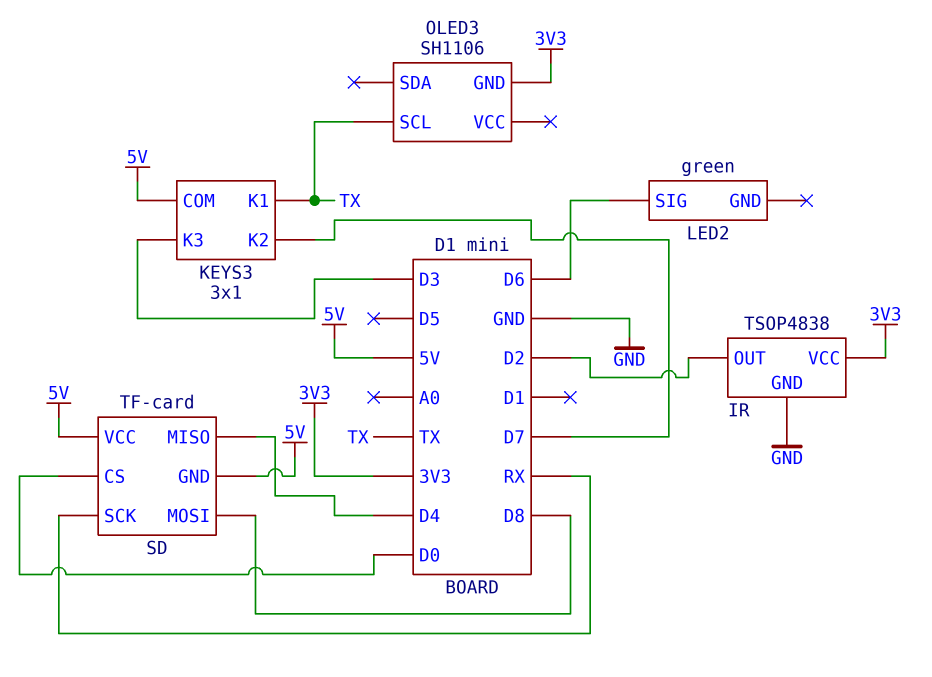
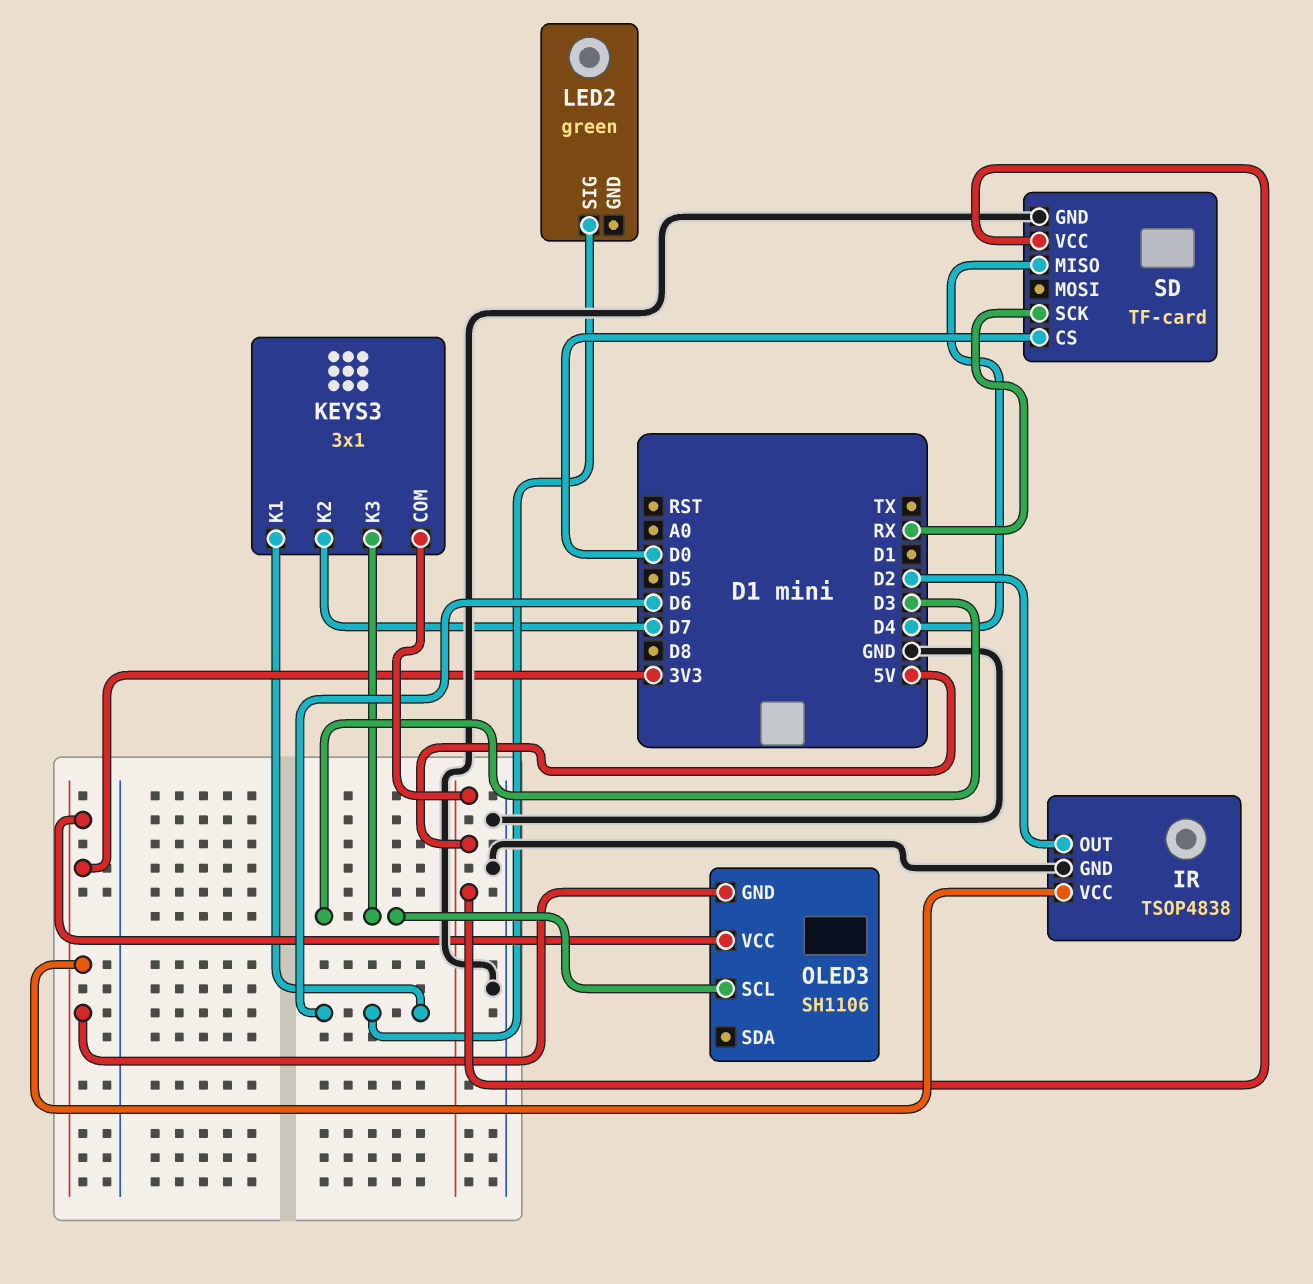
KEYS3 pin K1: TX -> D6
OLED3 pin SCL: TX -> D3
OLED3 pin VCC: none -> 3V3
SD pin GND: 5V -> GND
SD pin MOSI: D8 -> none

